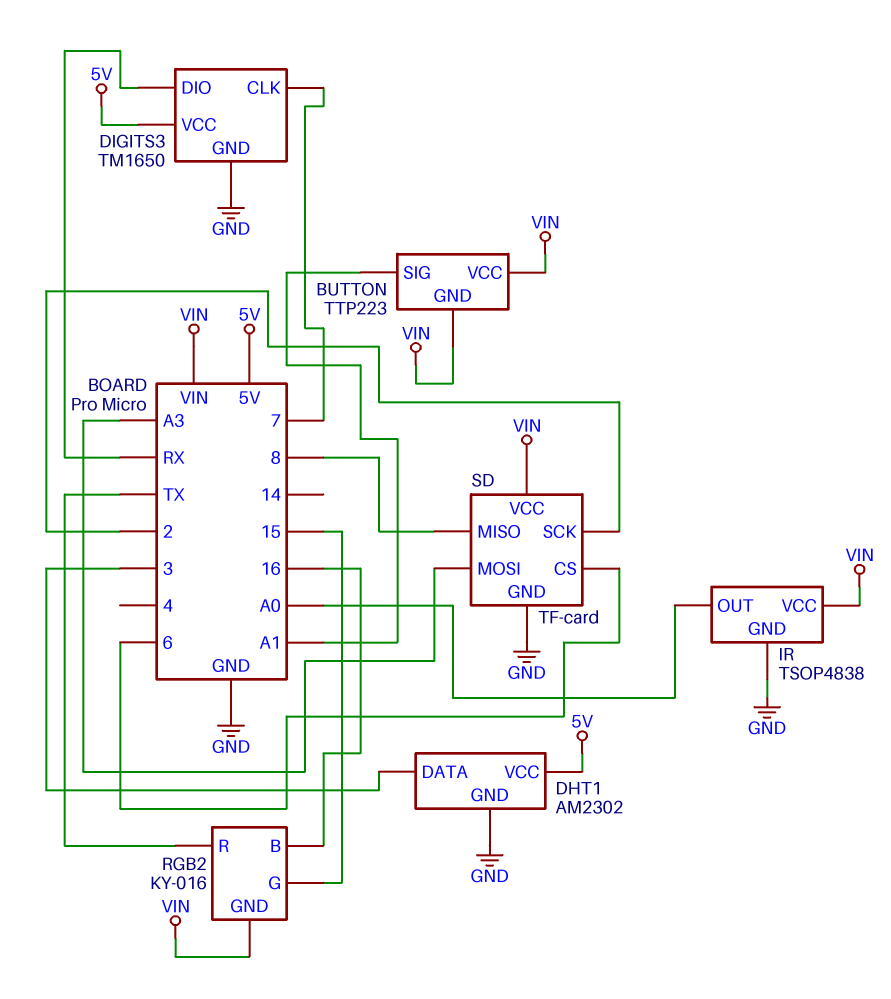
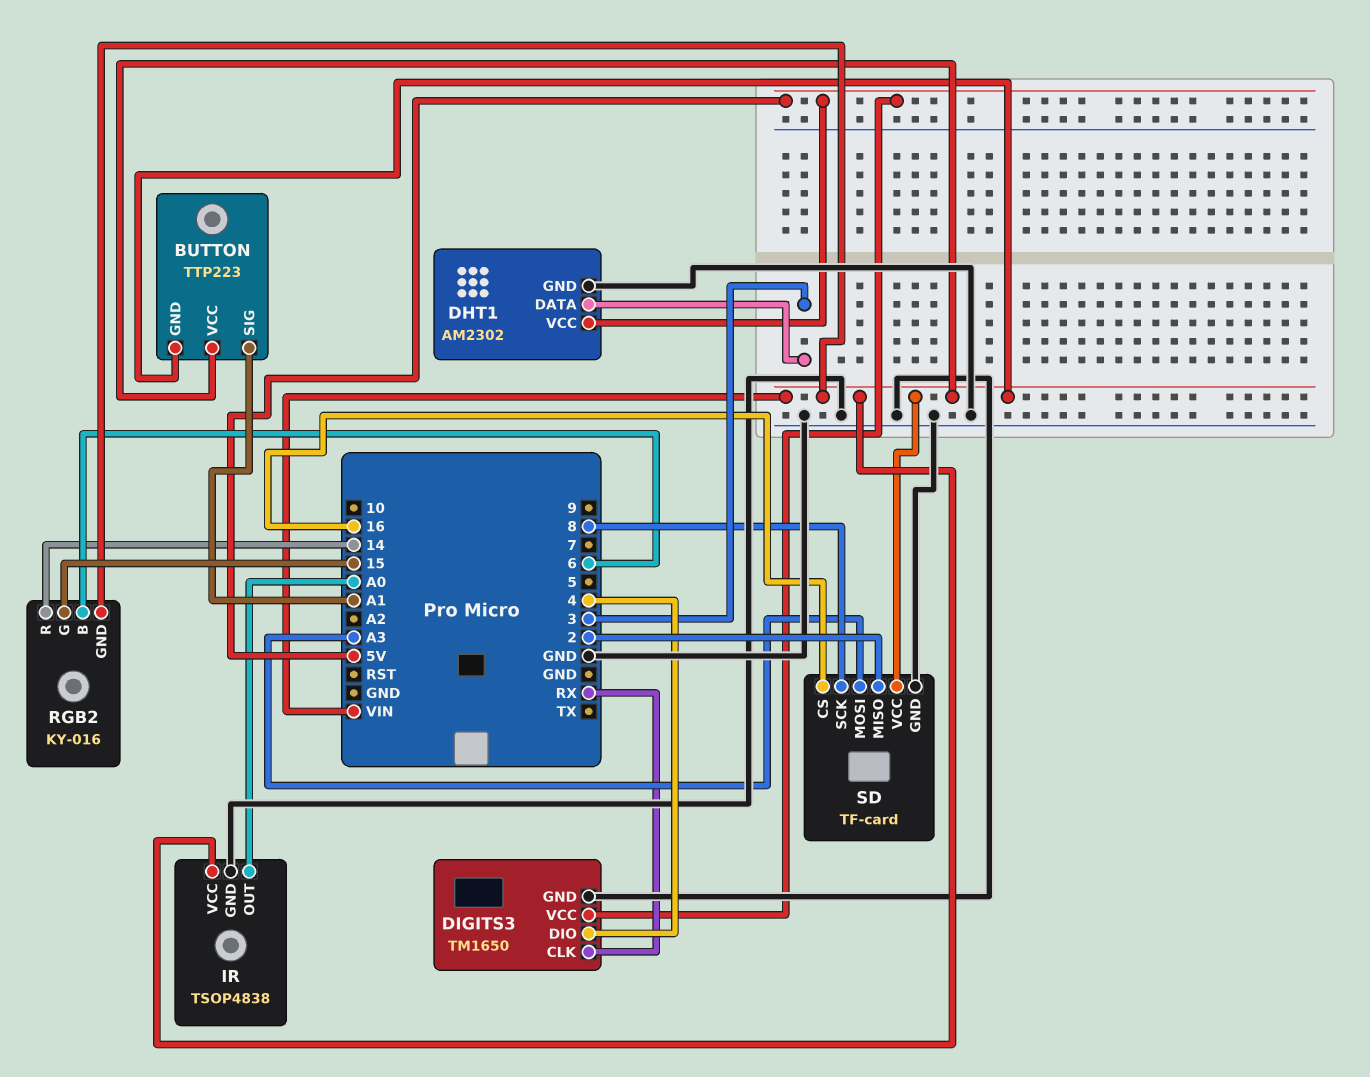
DIGITS3 pin CLK: 7 -> RX
DIGITS3 pin DIO: RX -> 4
RGB2 pin B: 16 -> 6
RGB2 pin R: TX -> 14
SD pin CS: 6 -> 16
SD pin MISO: 8 -> 2
SD pin SCK: 2 -> 8

